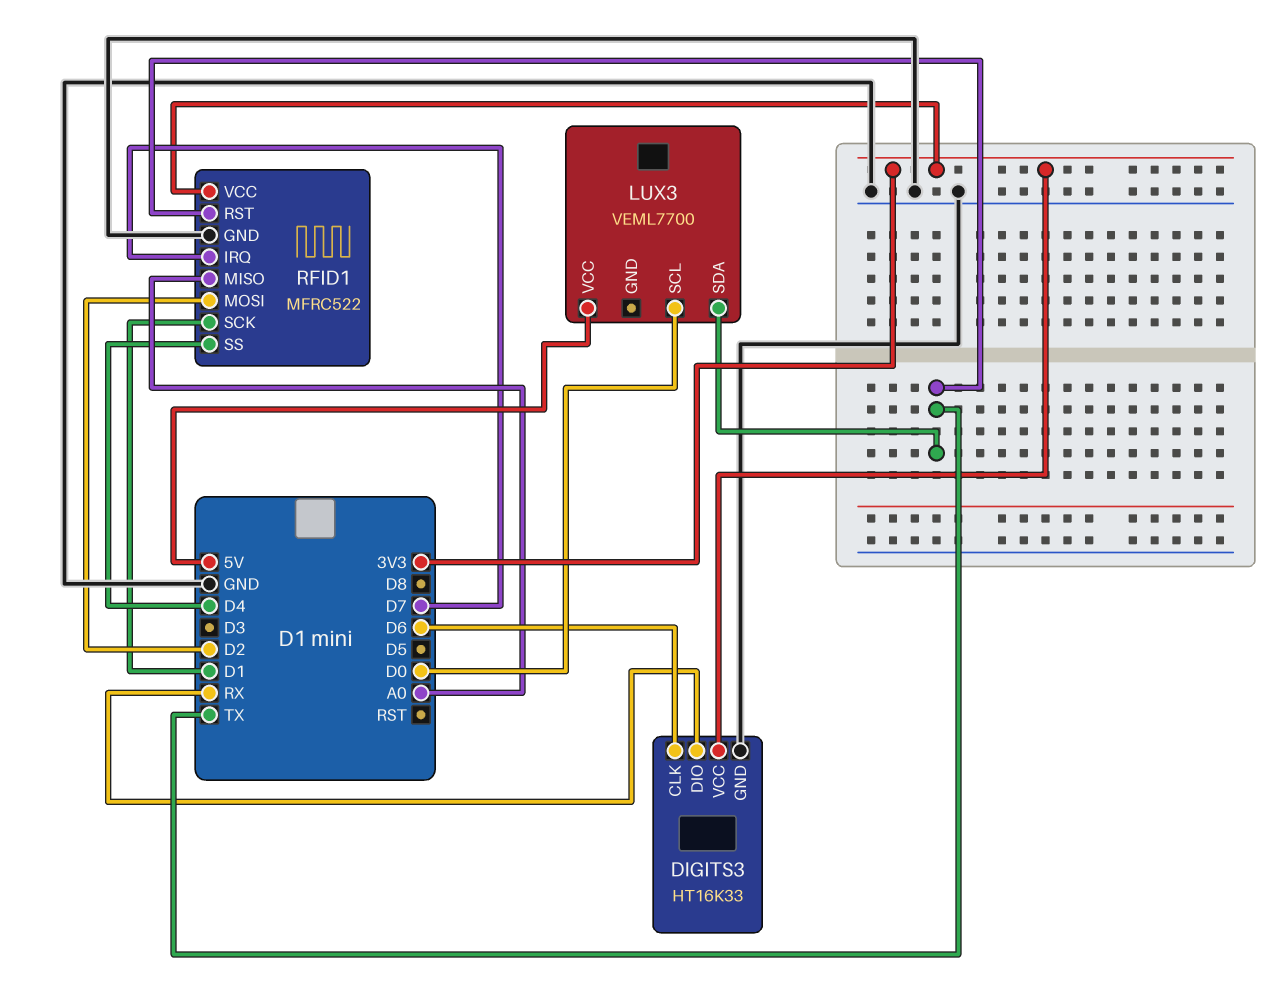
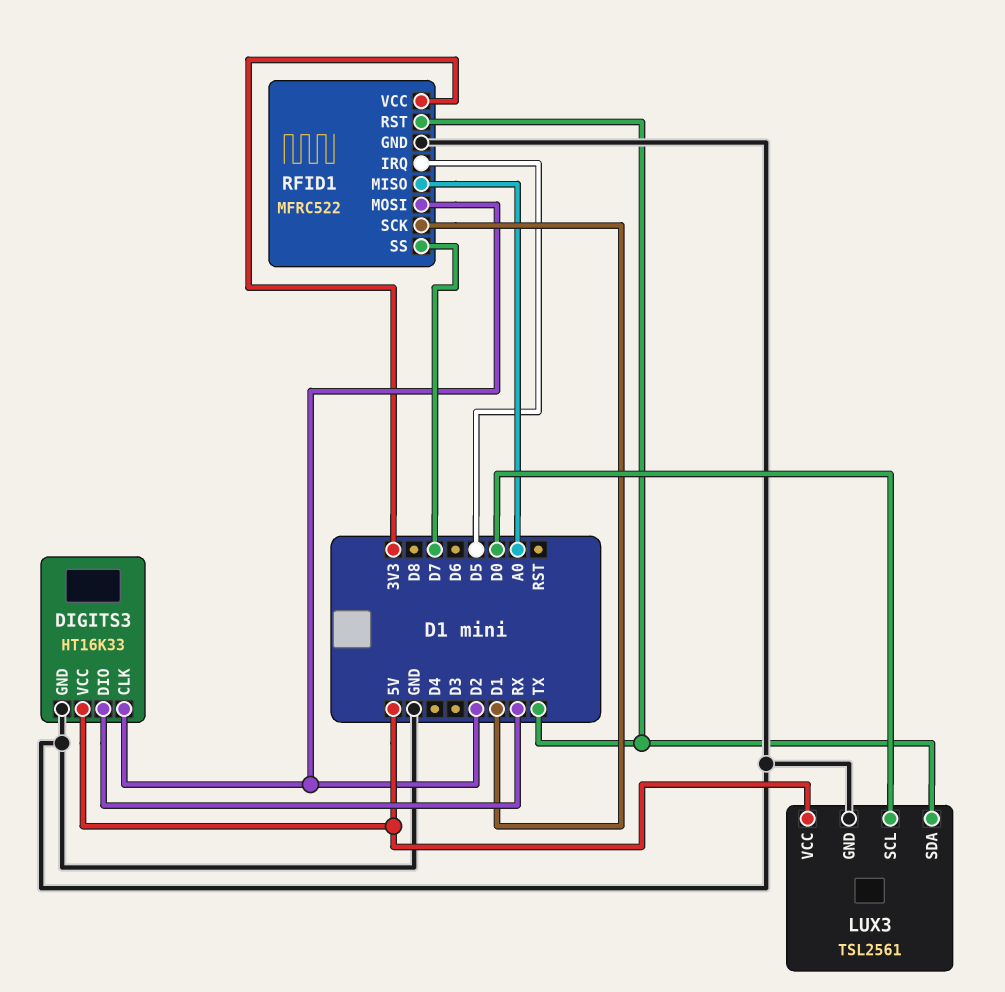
DIGITS3 pin CLK: D6 -> D2
DIGITS3 pin VCC: 3V3 -> 5V
LUX3: VEML7700 -> TSL2561
LUX3 pin GND: none -> GND
RFID1 pin IRQ: D7 -> D5
RFID1 pin SS: D4 -> D7

